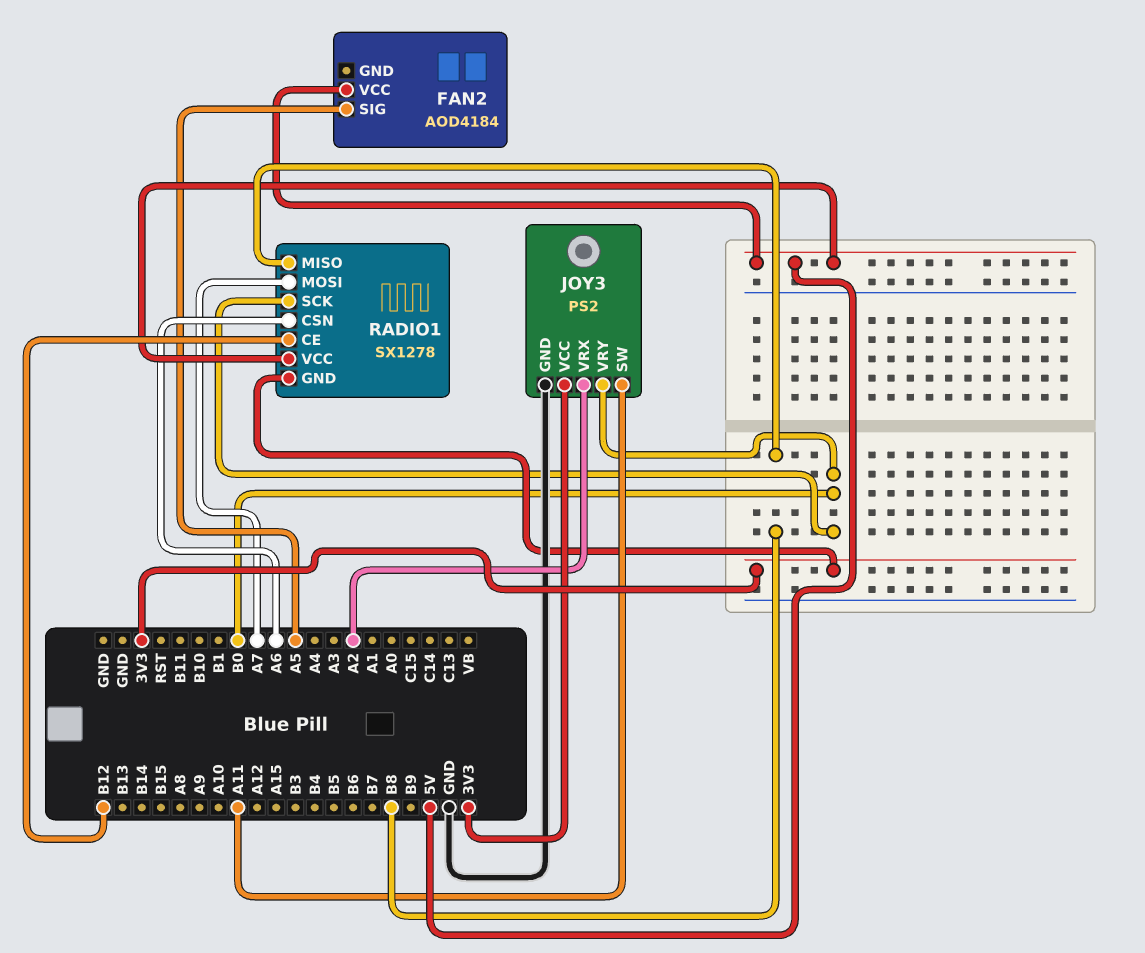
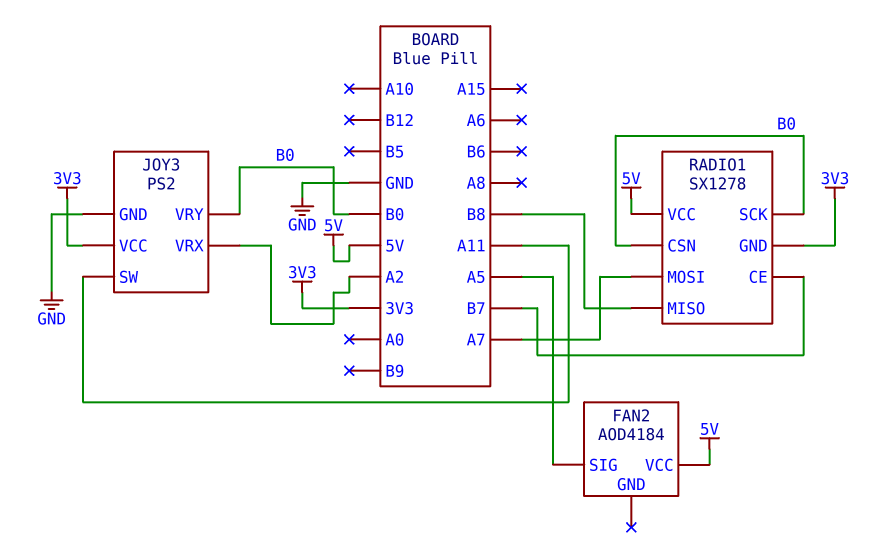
RADIO1 pin CE: B12 -> B7
RADIO1 pin CSN: A6 -> B0

